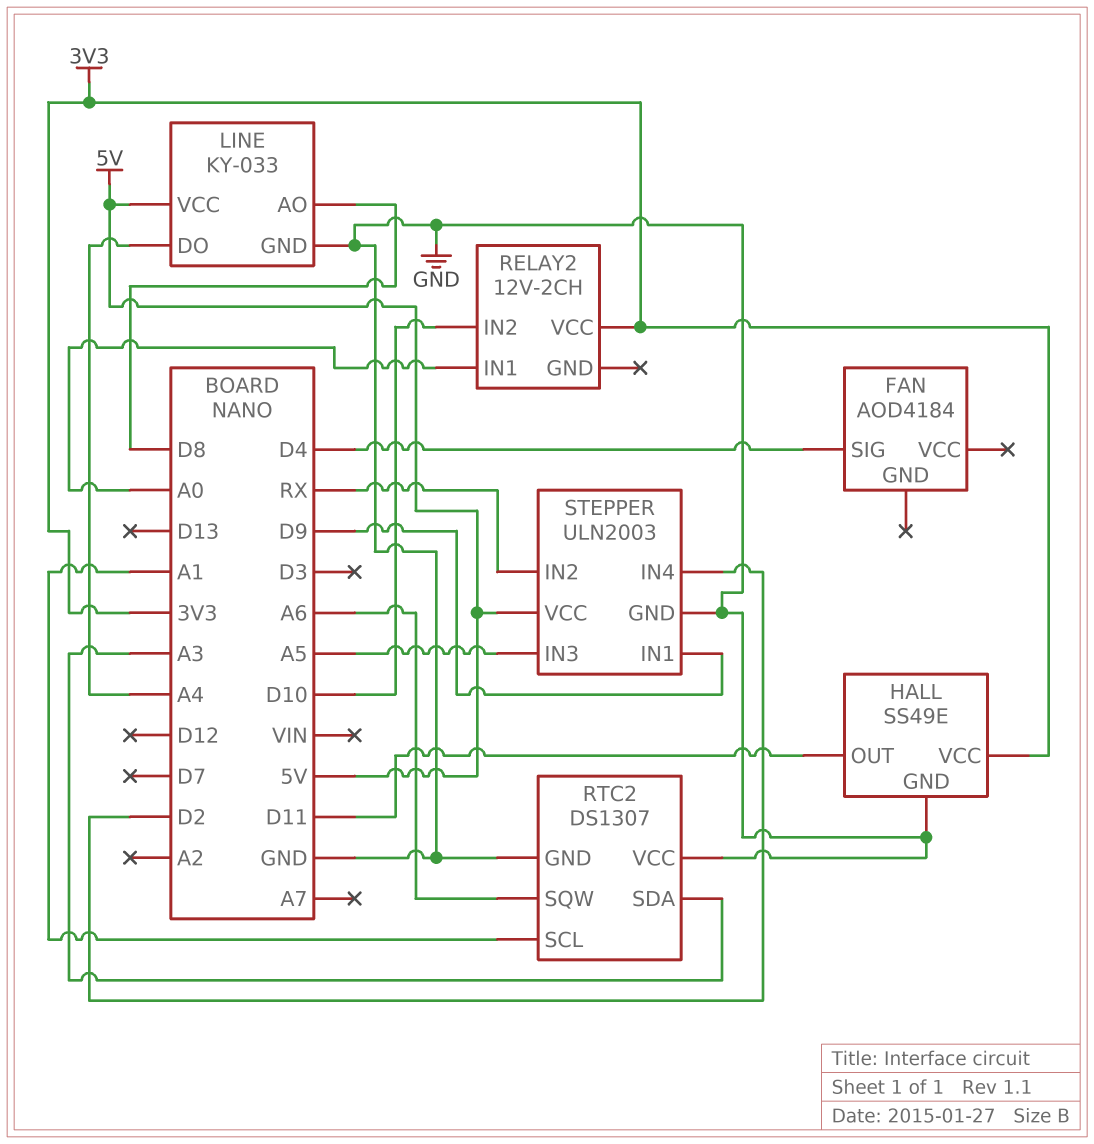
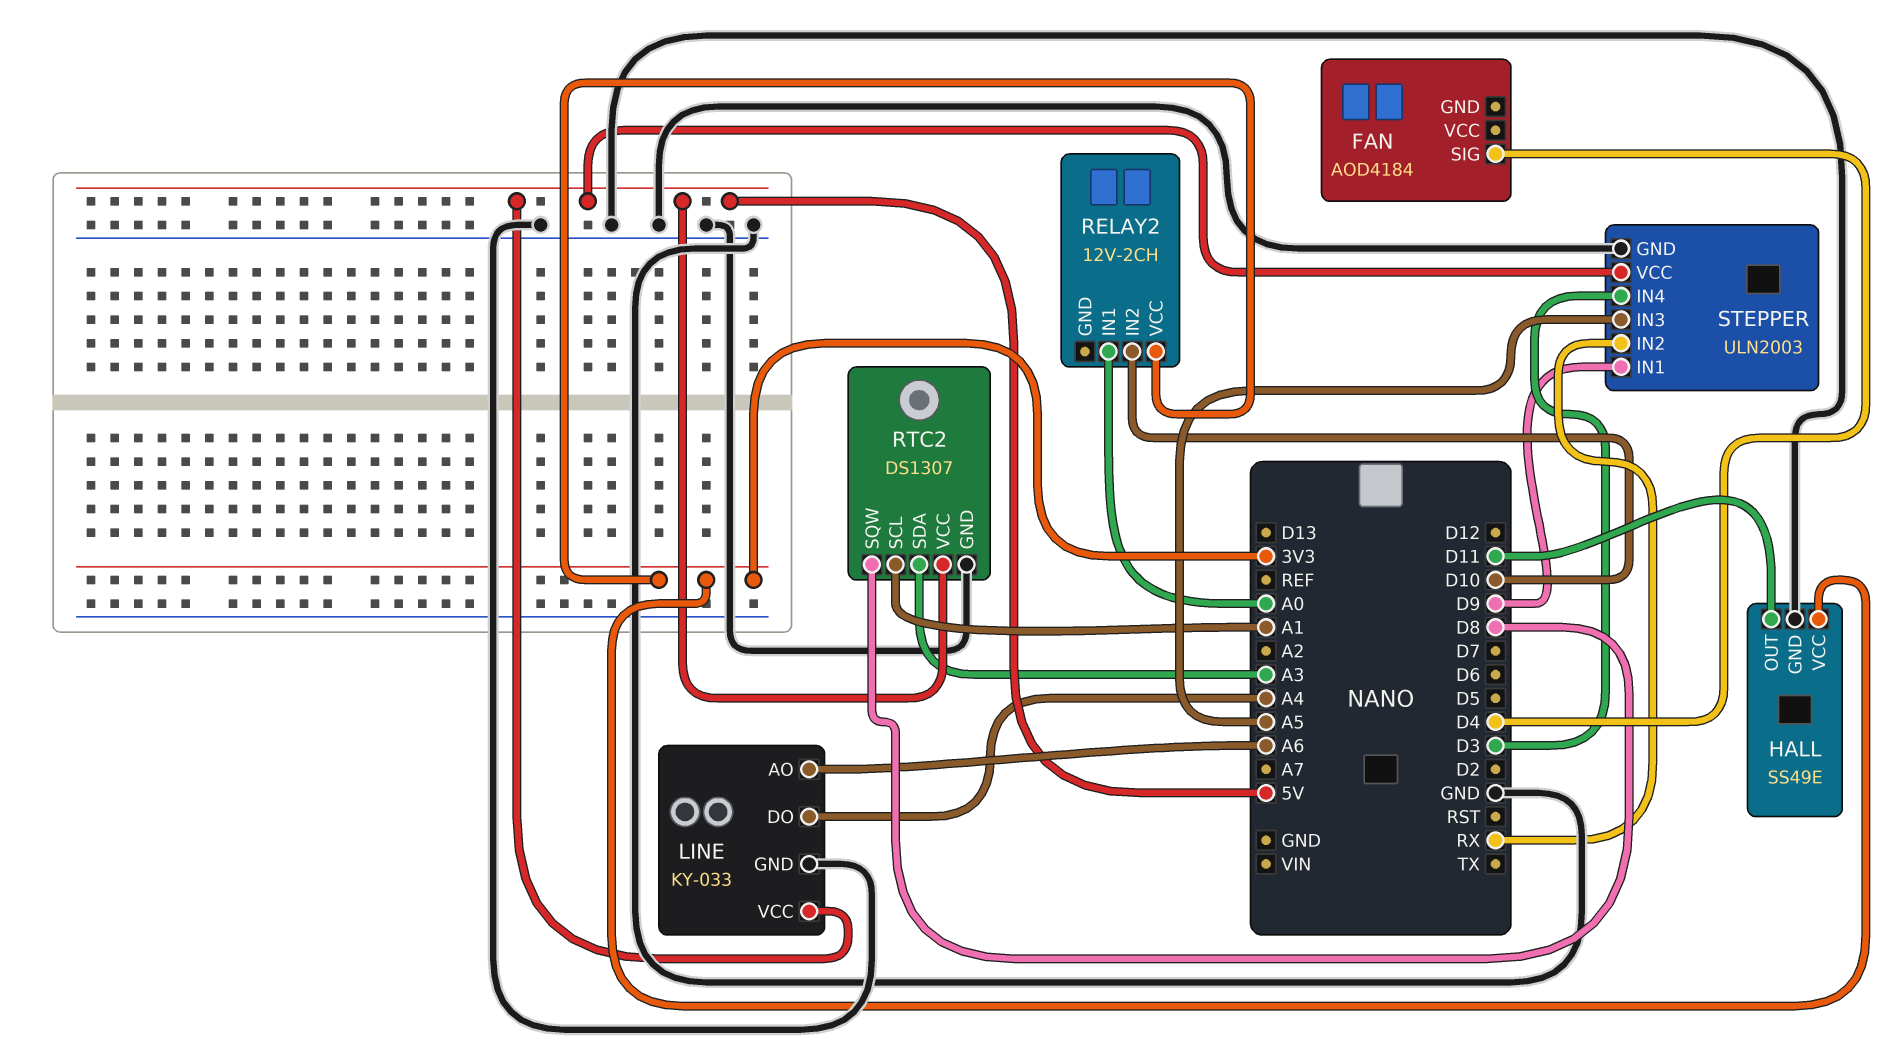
LINE pin AO: D8 -> A6
RTC2 pin SQW: A6 -> D8
RTC2 pin VCC: GND -> 5V
STEPPER pin IN4: D2 -> D3

